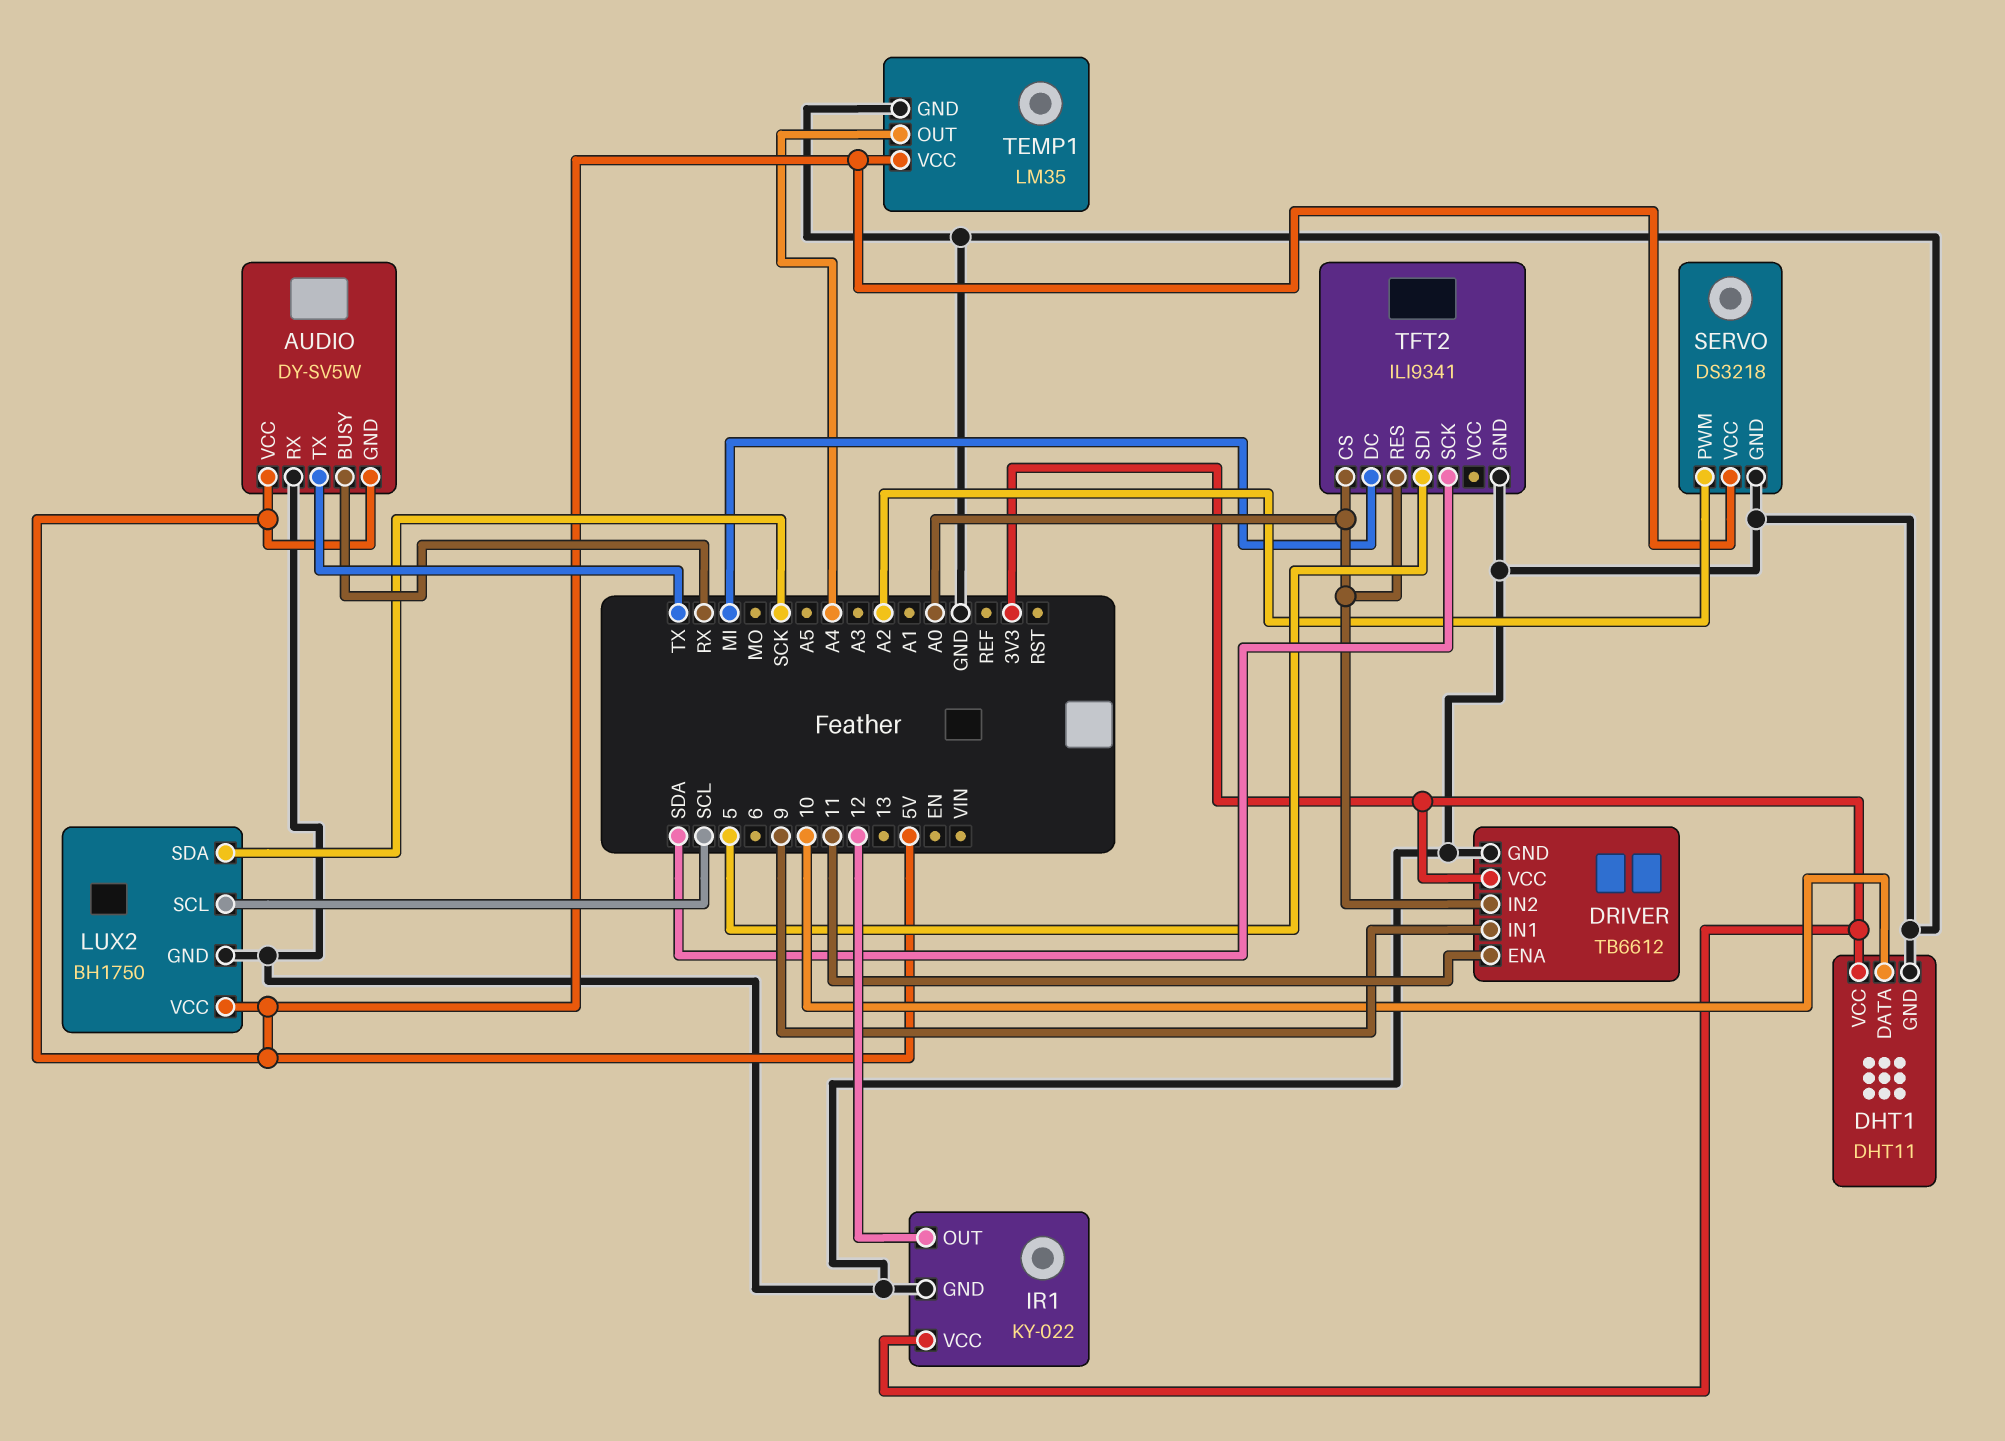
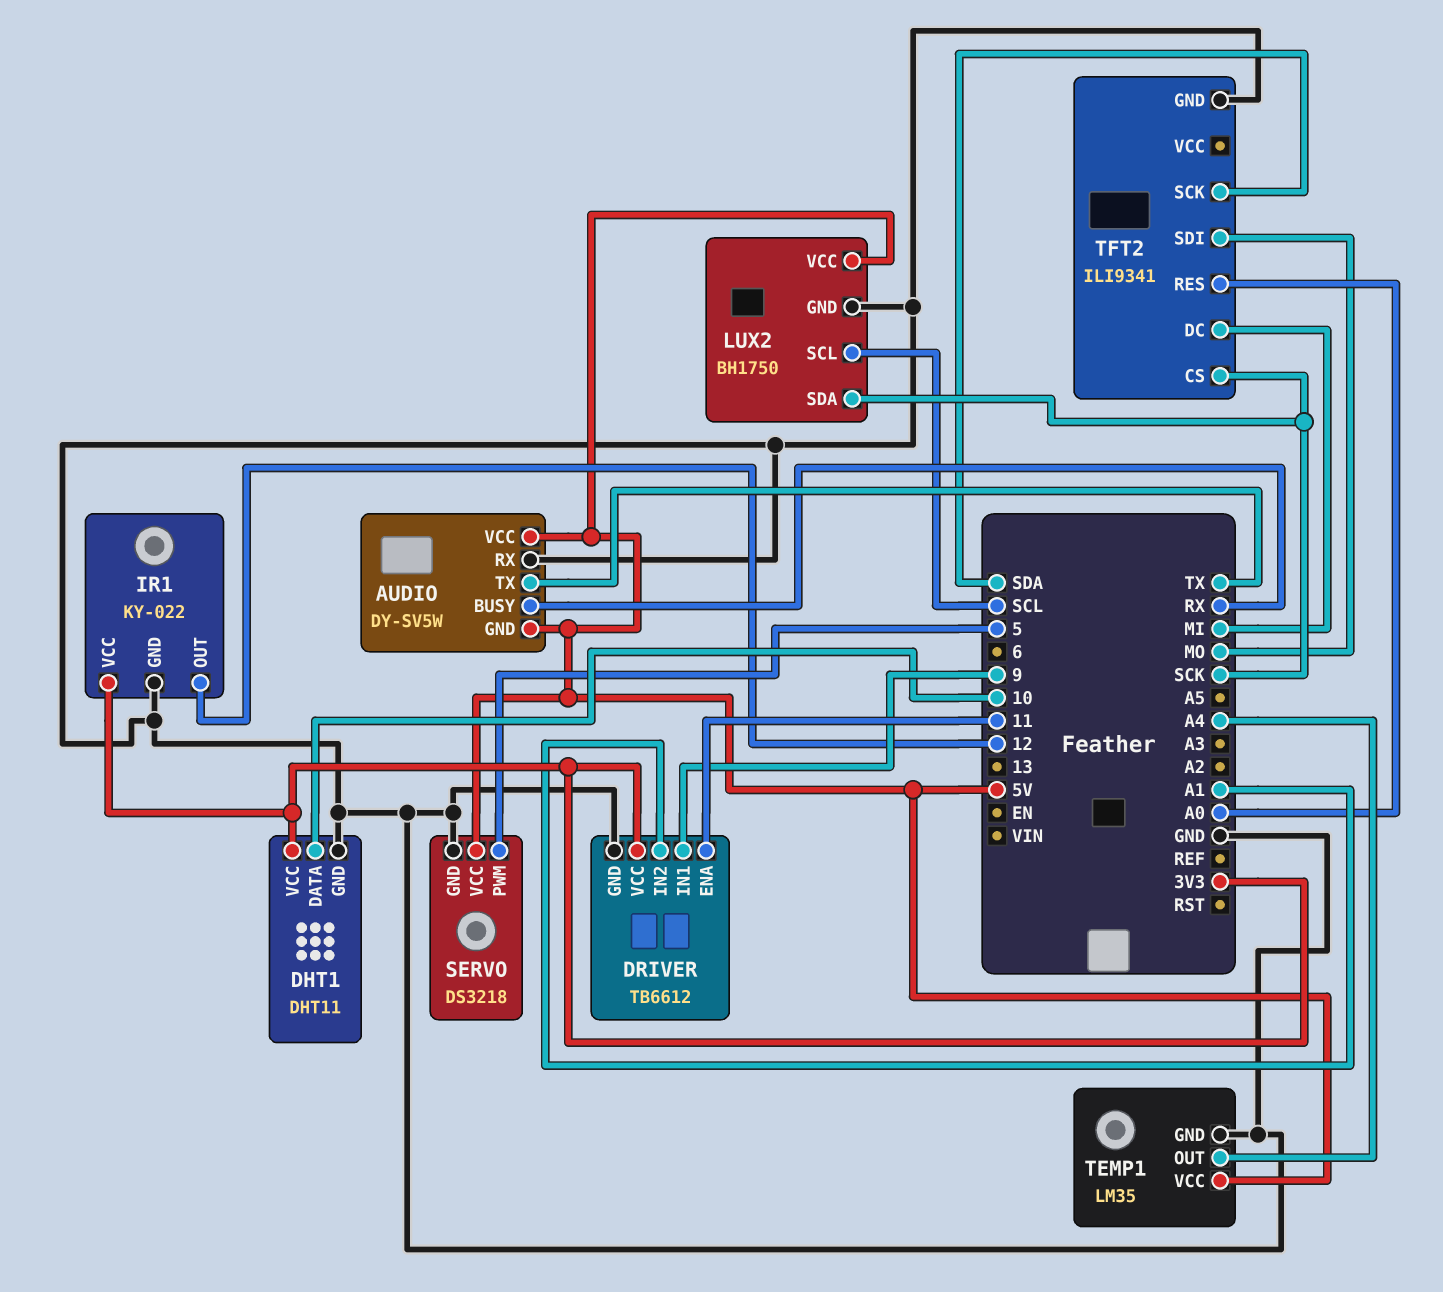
DRIVER pin IN2: A0 -> A1
SERVO pin PWM: A2 -> 5
TFT2 pin CS: A0 -> SCK
TFT2 pin SDI: 5 -> MO

